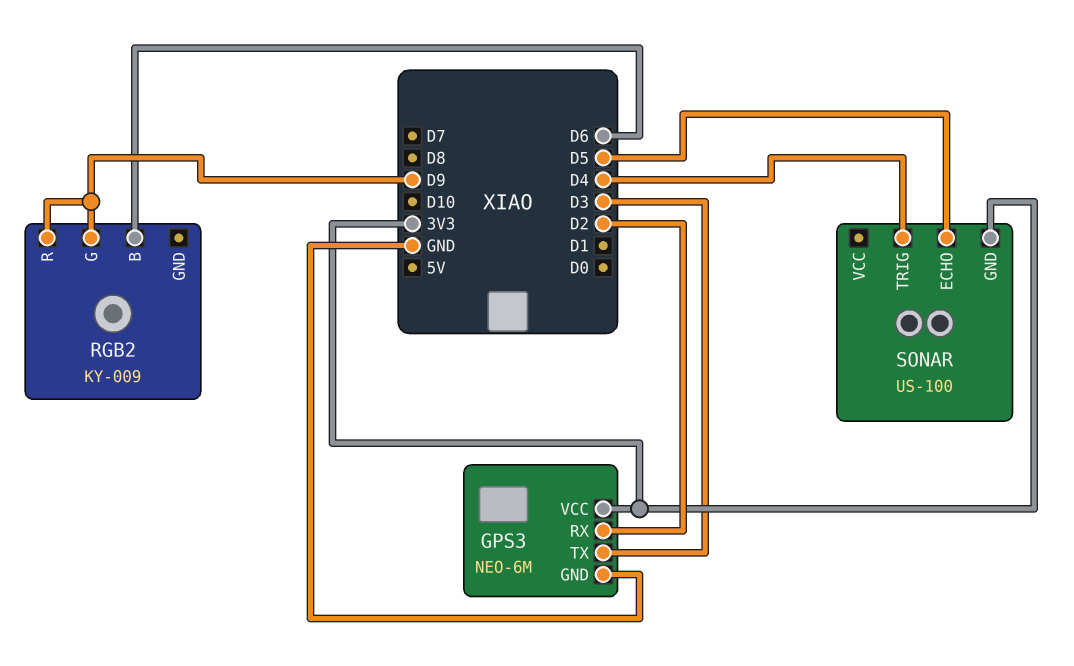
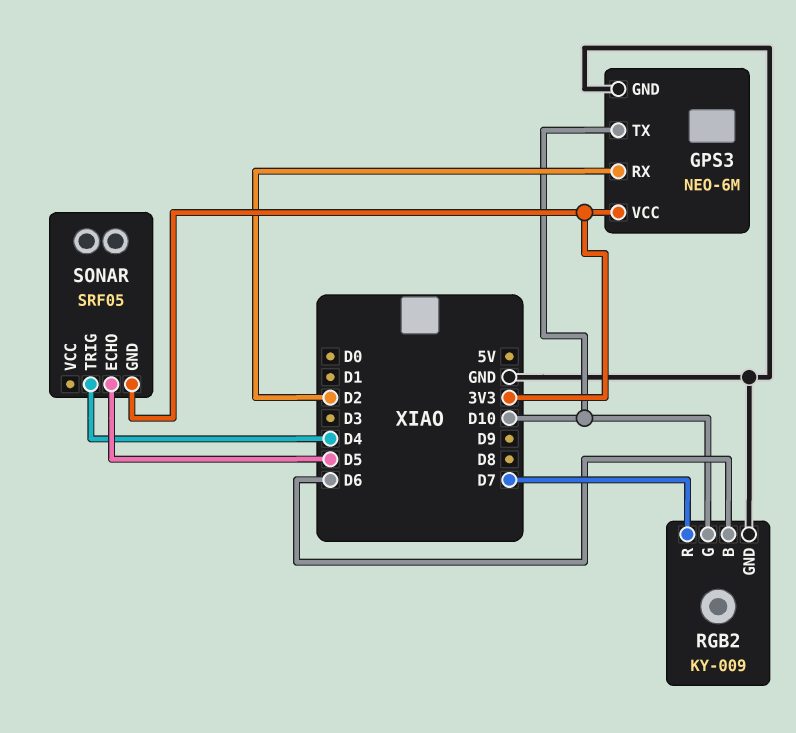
GPS3 pin TX: D3 -> D10
RGB2 pin G: D9 -> D10
RGB2 pin GND: none -> GND
RGB2 pin R: D9 -> D7
SONAR: US-100 -> SRF05

